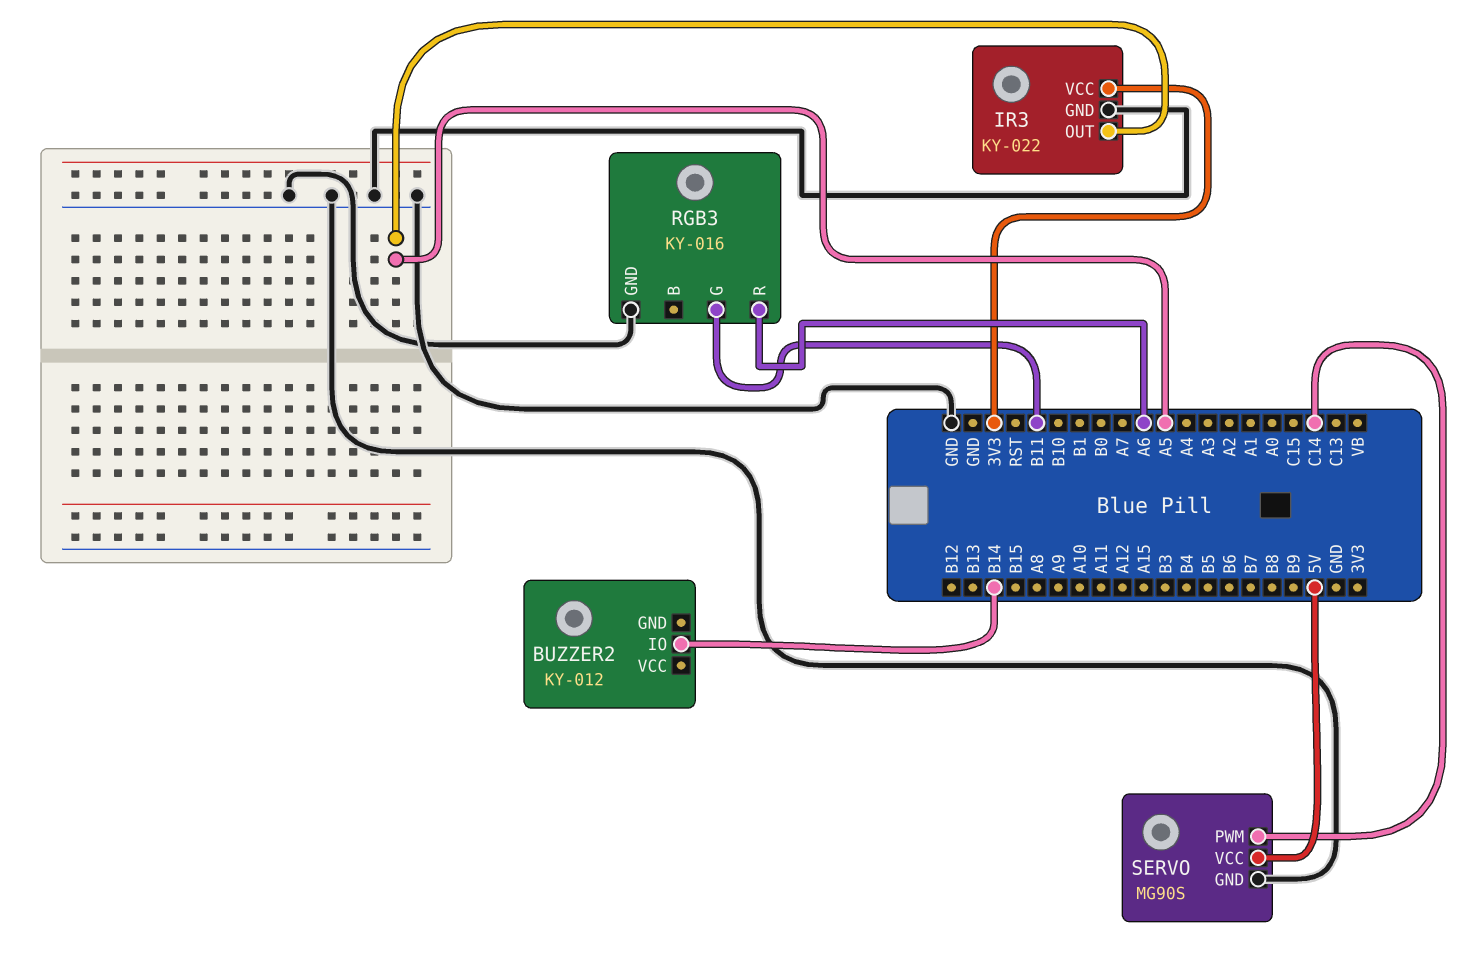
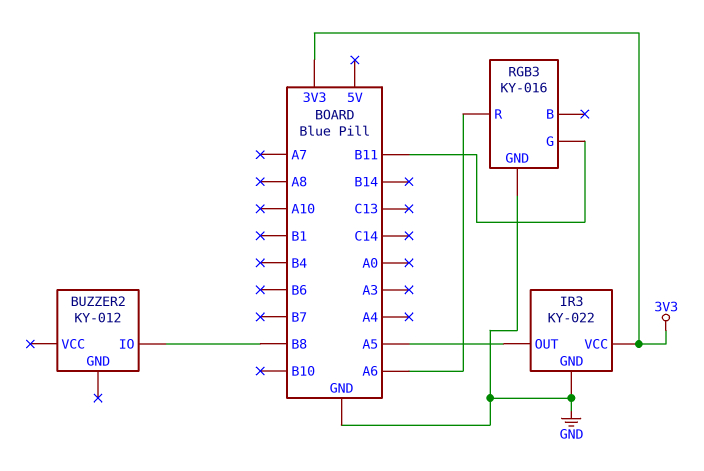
BUZZER2 pin IO: B14 -> B8
SERVO: MG90S -> none
SERVO pin GND: GND -> none
SERVO pin PWM: C14 -> none
SERVO pin VCC: 5V -> none

